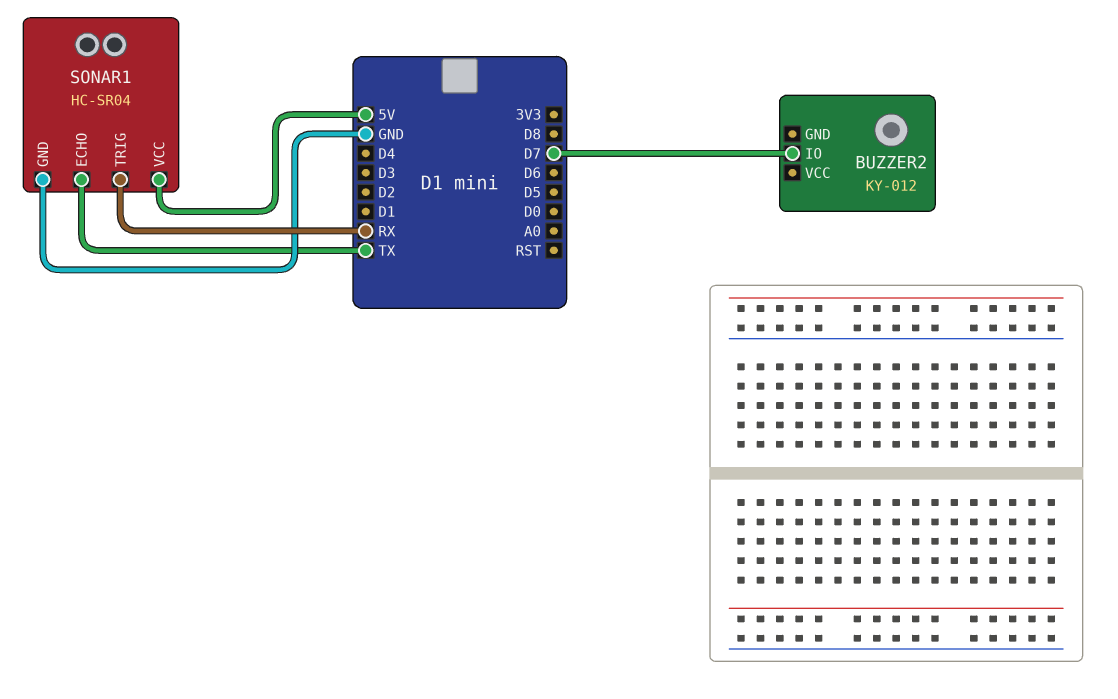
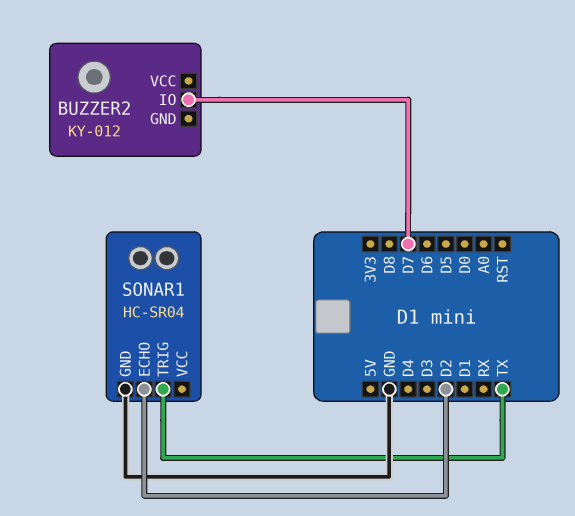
SONAR1 pin ECHO: TX -> D2
SONAR1 pin TRIG: RX -> TX
SONAR1 pin VCC: 5V -> none

